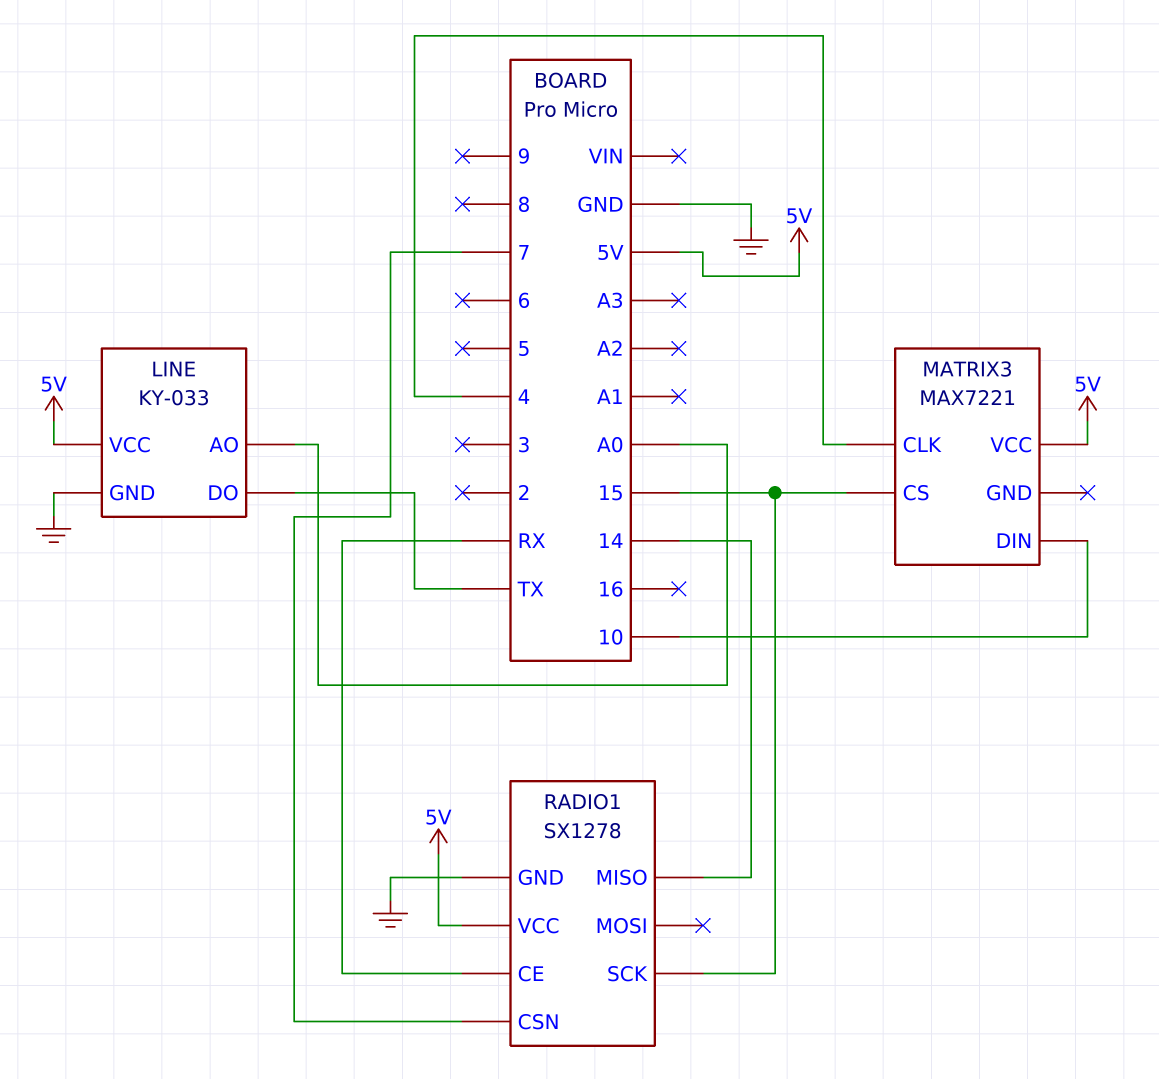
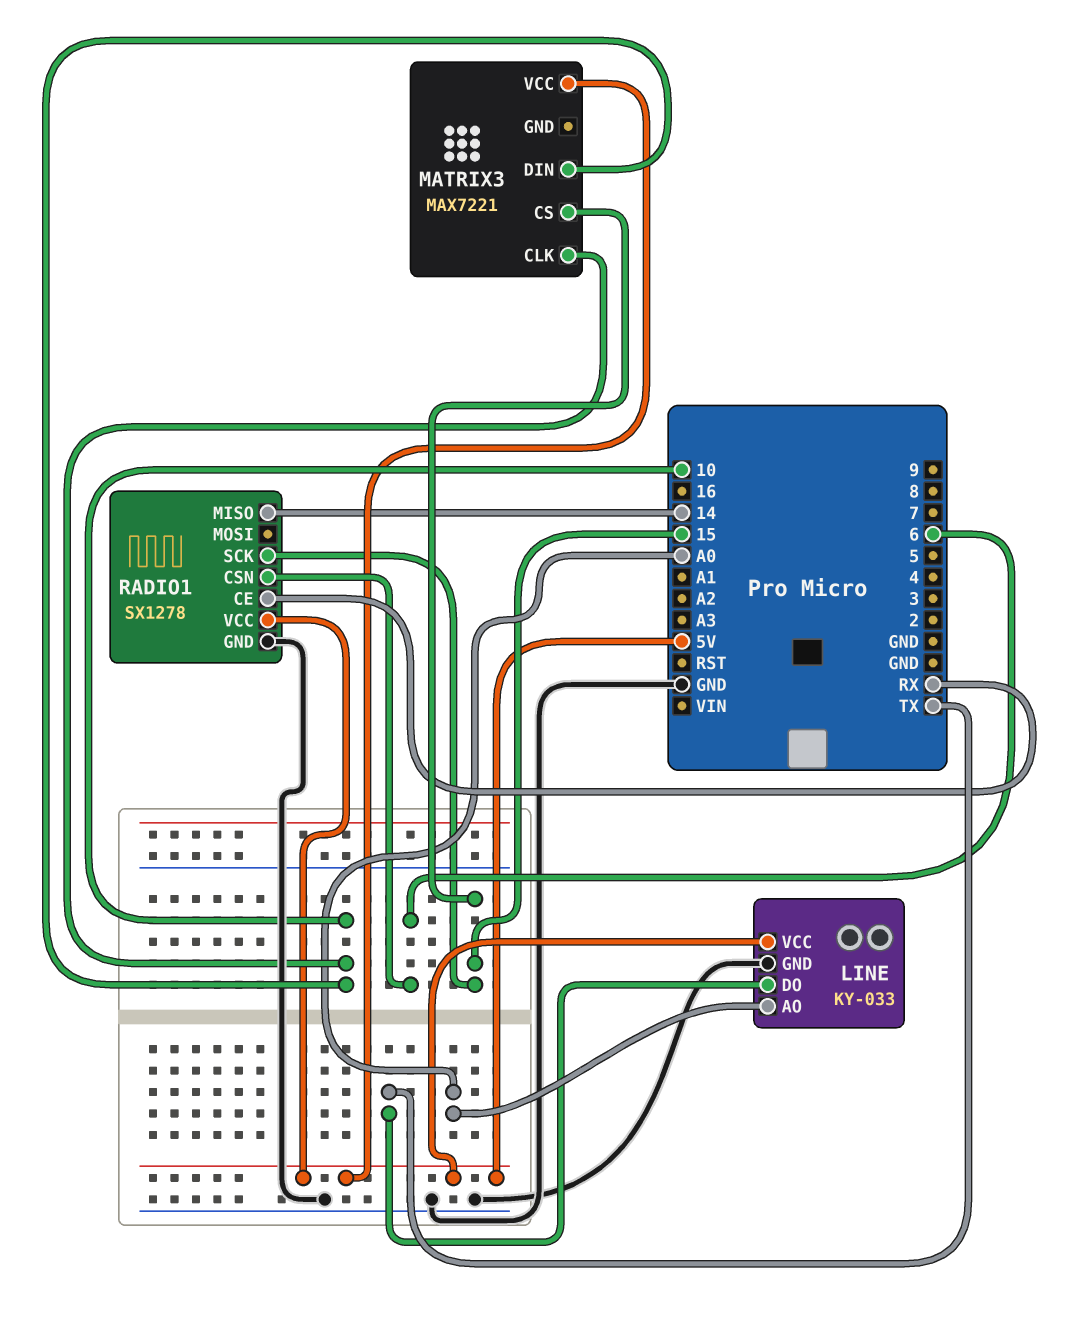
MATRIX3 pin CLK: 4 -> 10
RADIO1 pin CSN: 7 -> 6

